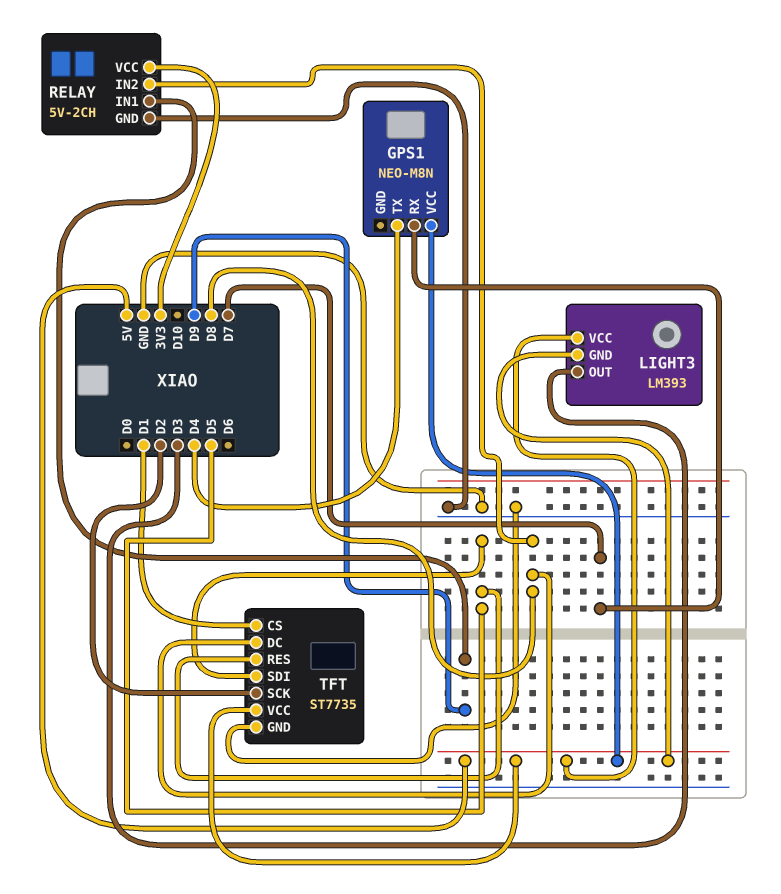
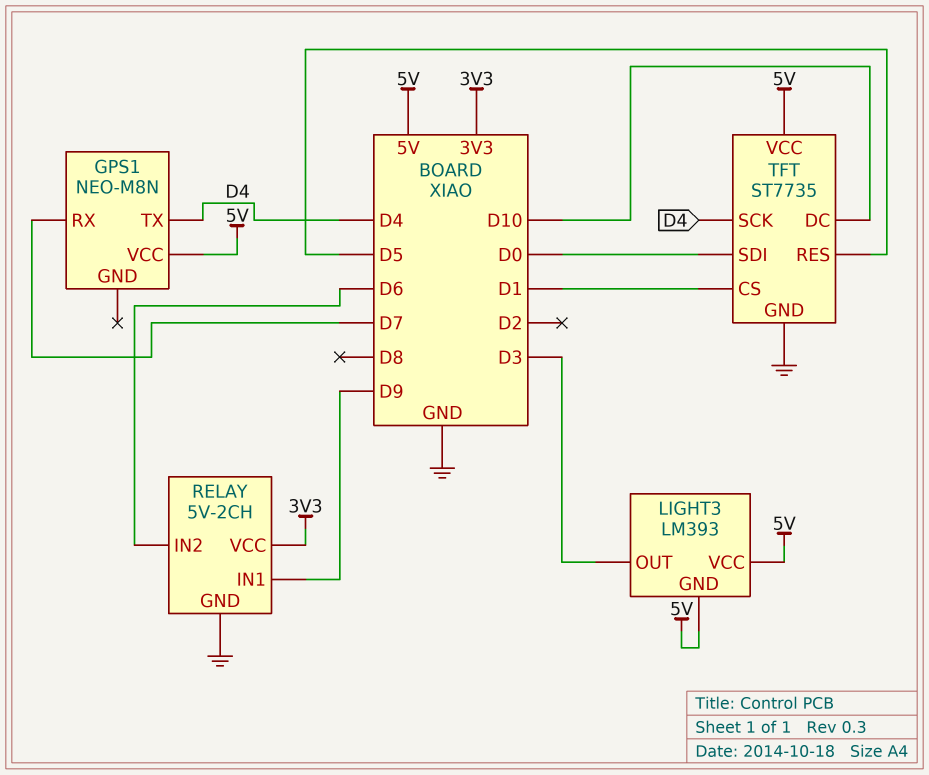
RELAY pin IN2: D8 -> D6
TFT pin DC: D8 -> D10
TFT pin SCK: D2 -> D4
TFT pin SDI: D5 -> D0

